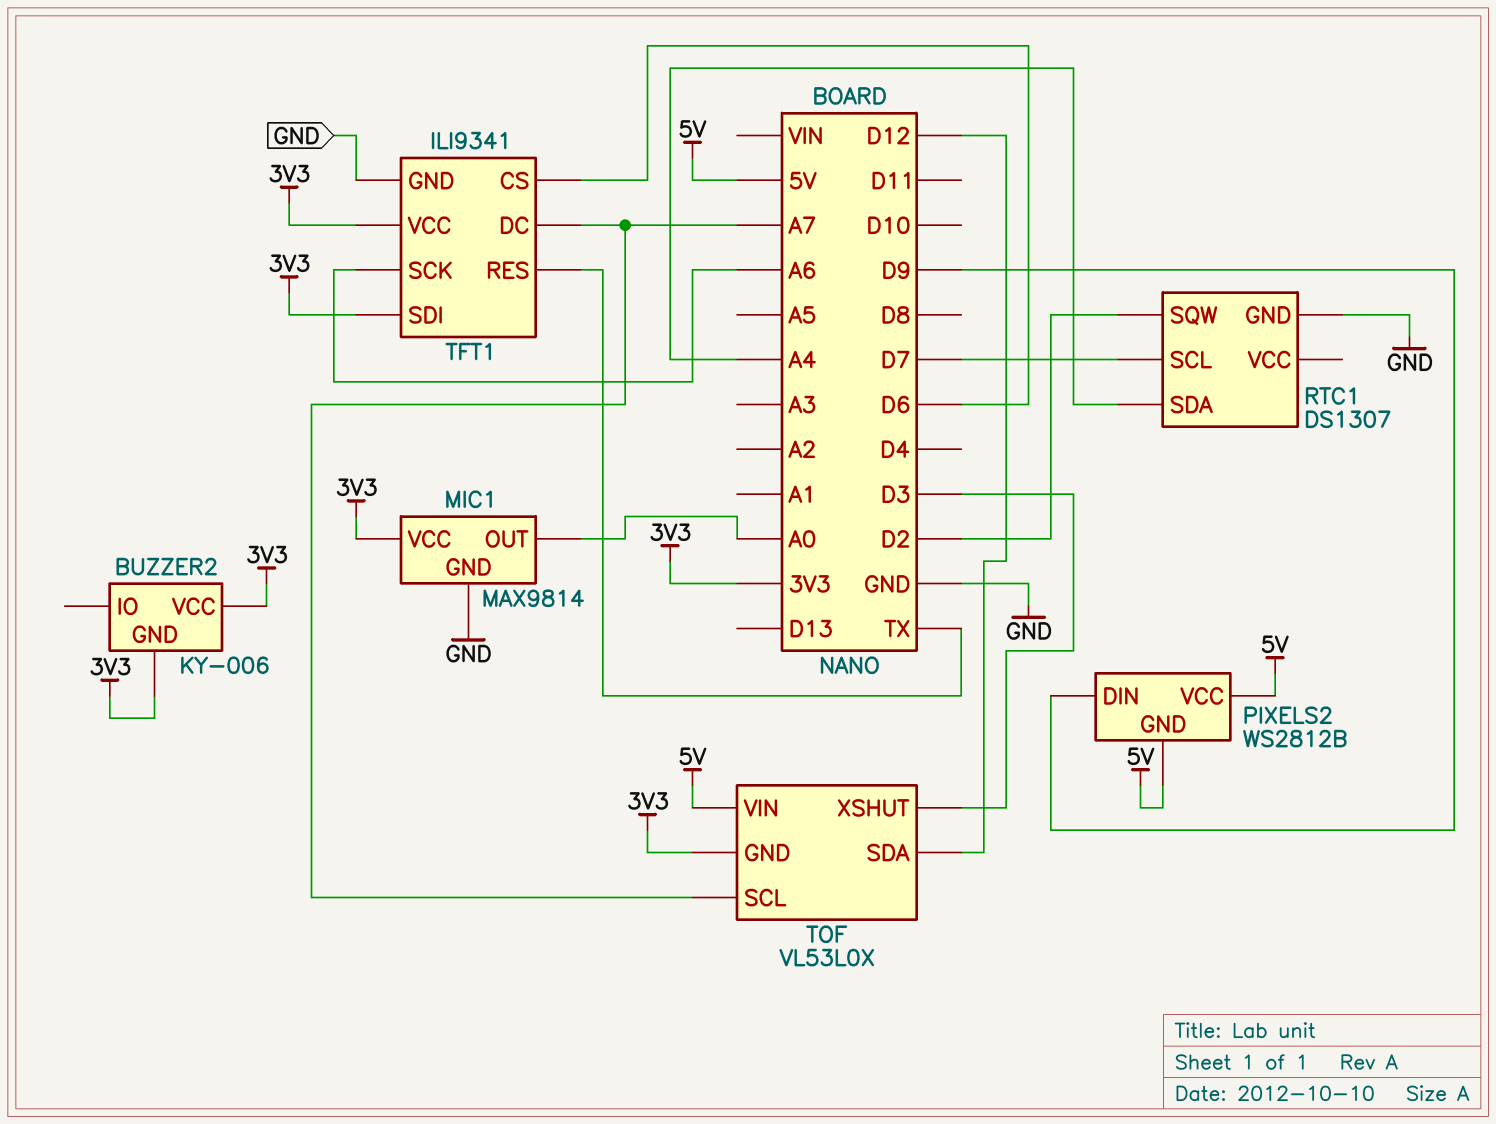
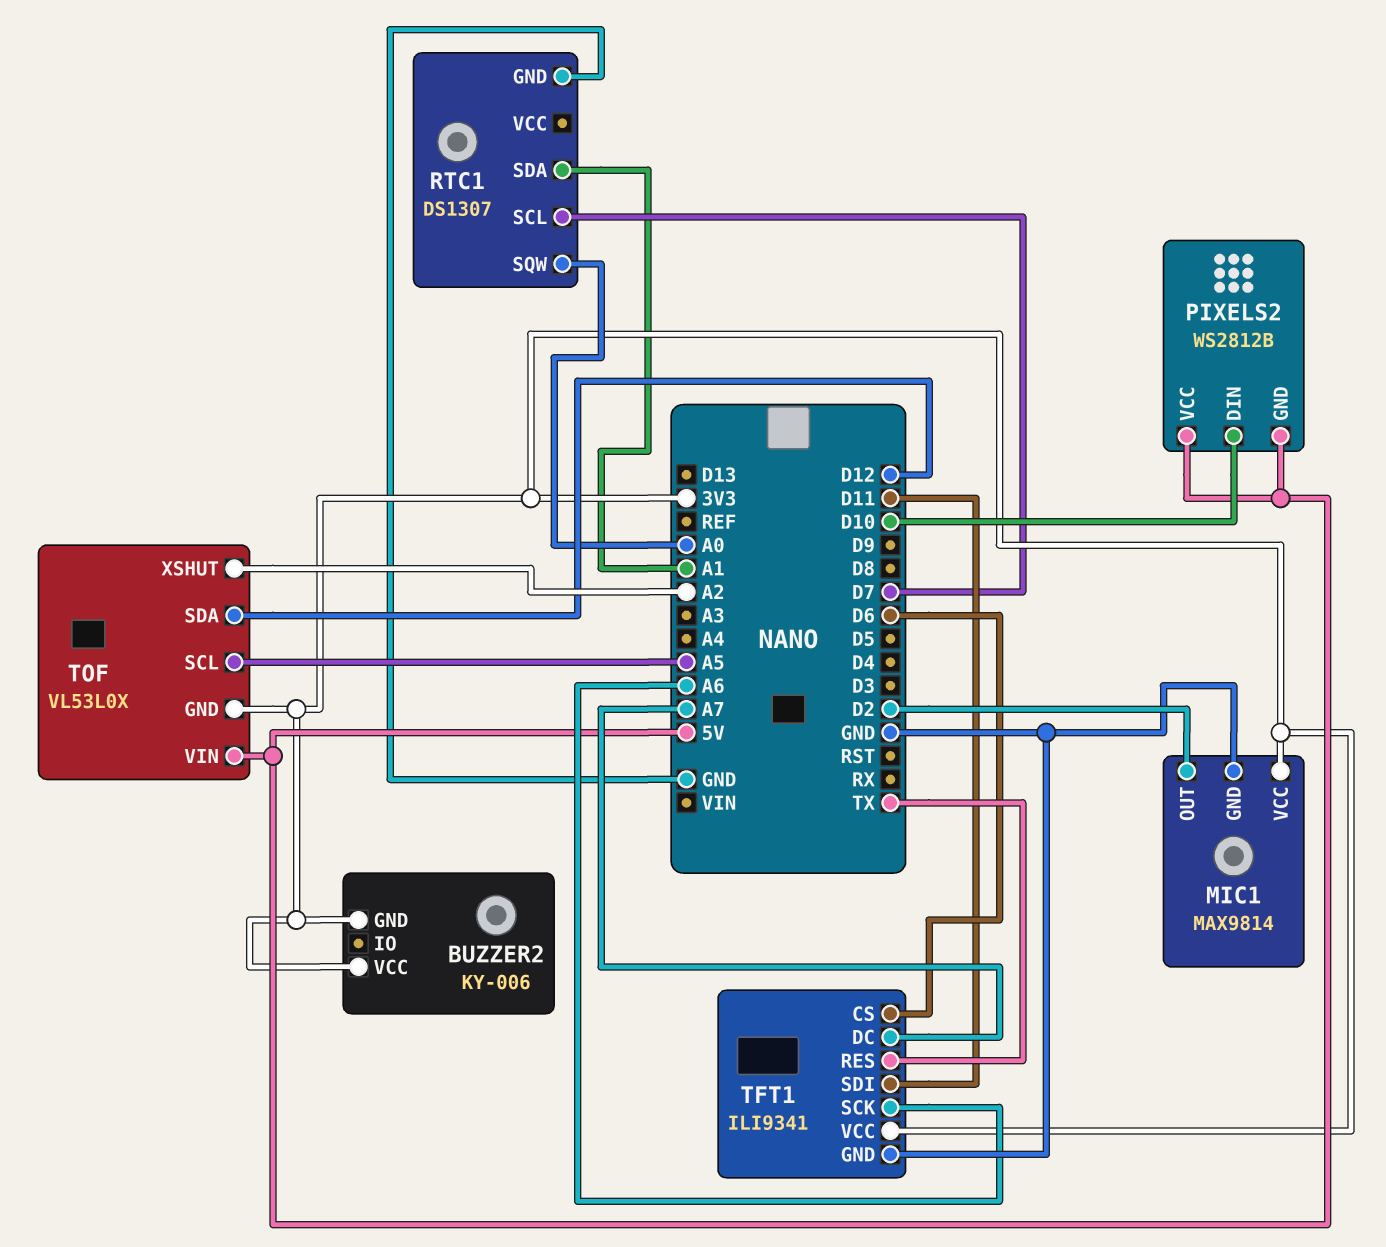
MIC1 pin OUT: A0 -> D2
PIXELS2 pin DIN: D9 -> D10
RTC1 pin SDA: A4 -> A1
RTC1 pin SQW: D2 -> A0
TFT1 pin SDI: 3V3 -> D11
TOF pin SCL: A7 -> A5
TOF pin XSHUT: D3 -> A2

